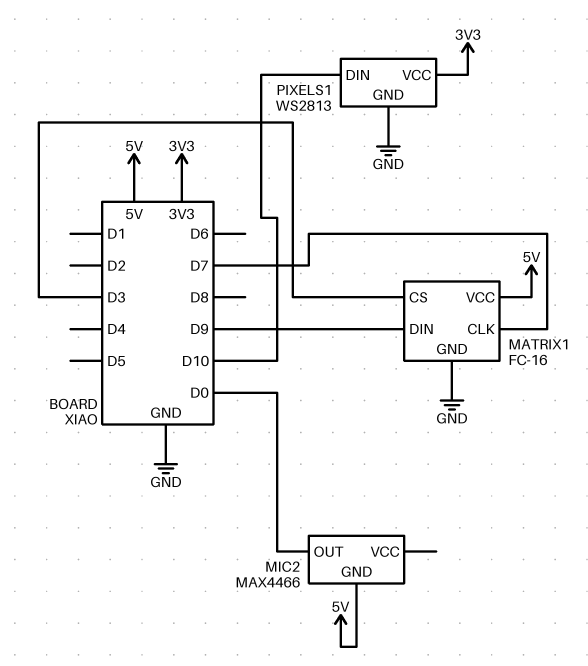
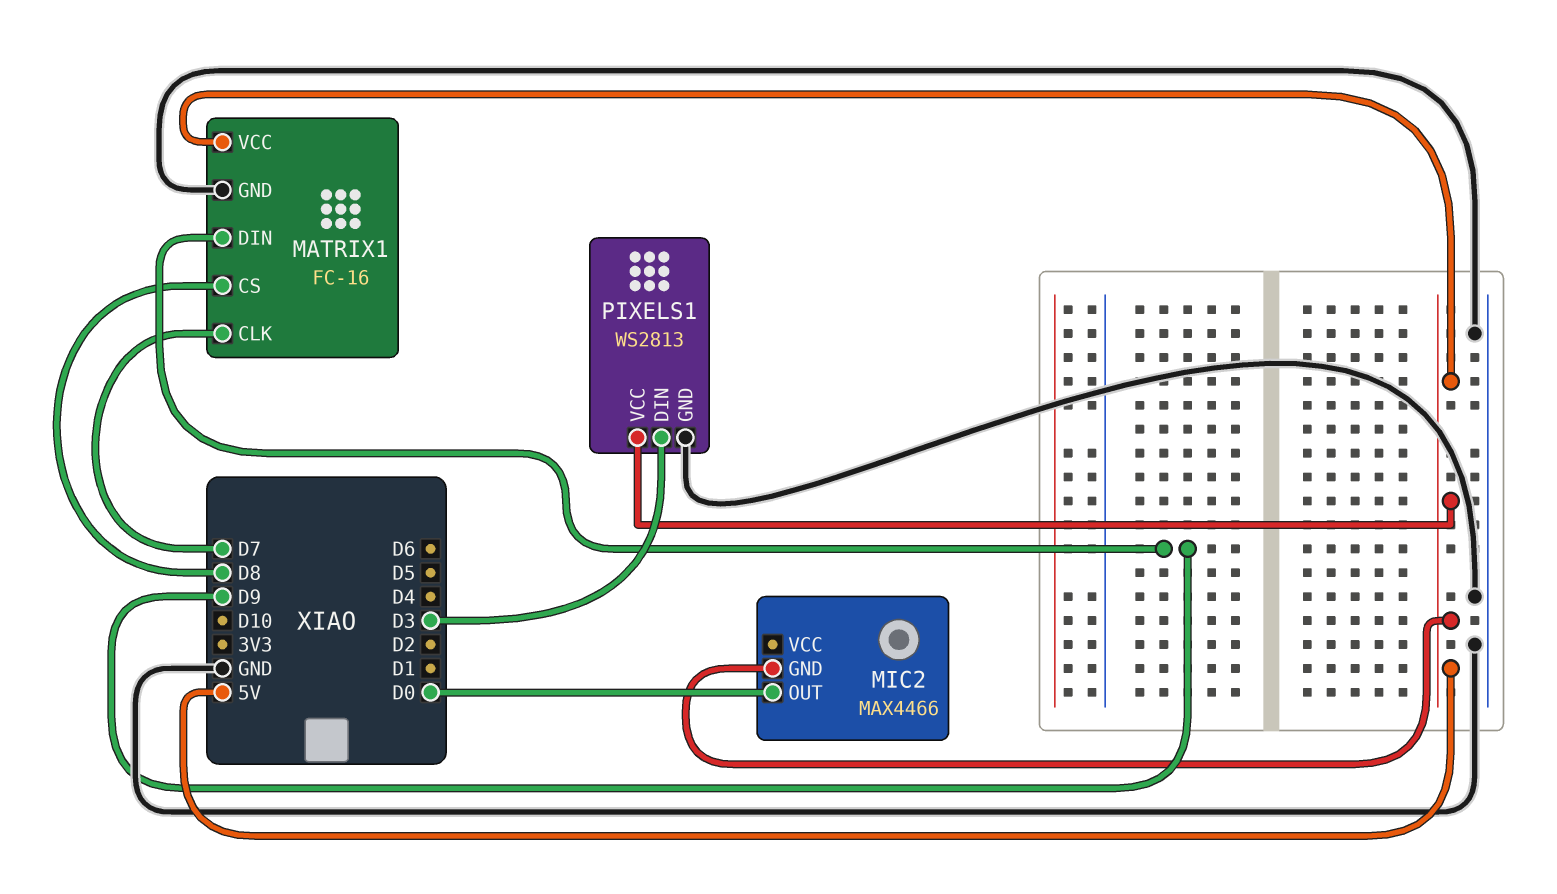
MATRIX1 pin CS: D3 -> D8
PIXELS1 pin DIN: D10 -> D3
PIXELS1 pin VCC: 3V3 -> 5V

